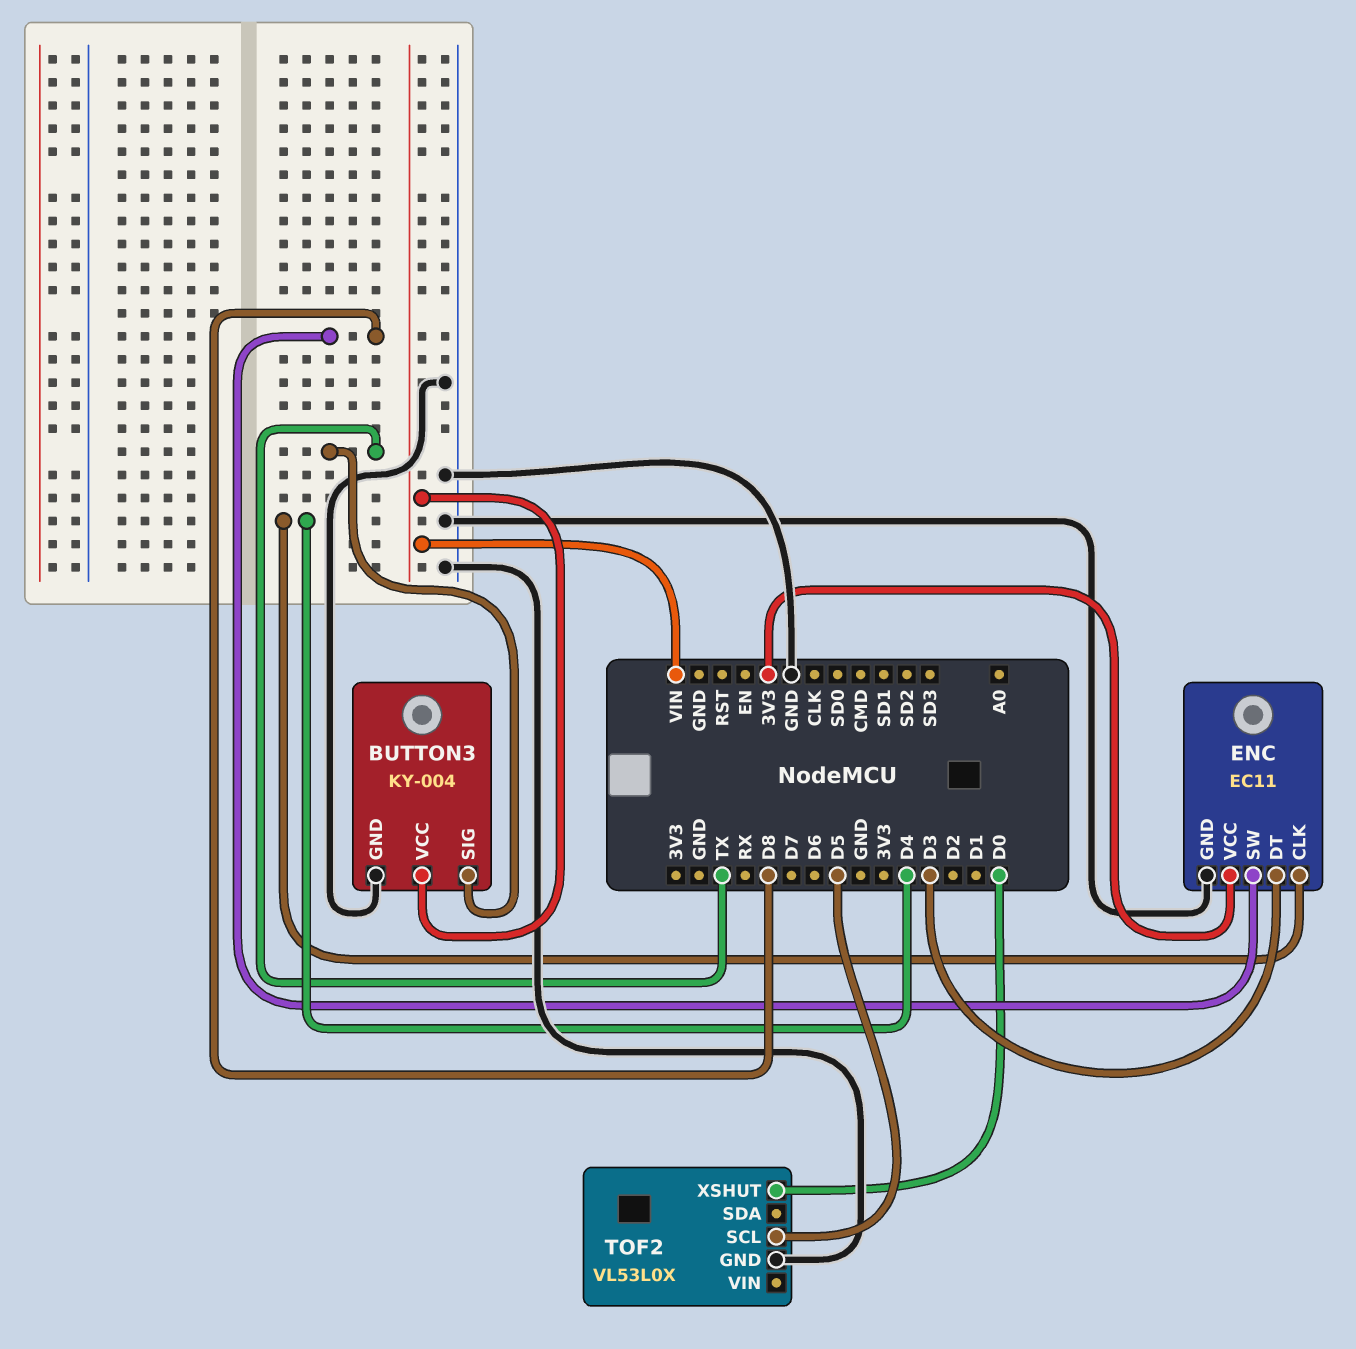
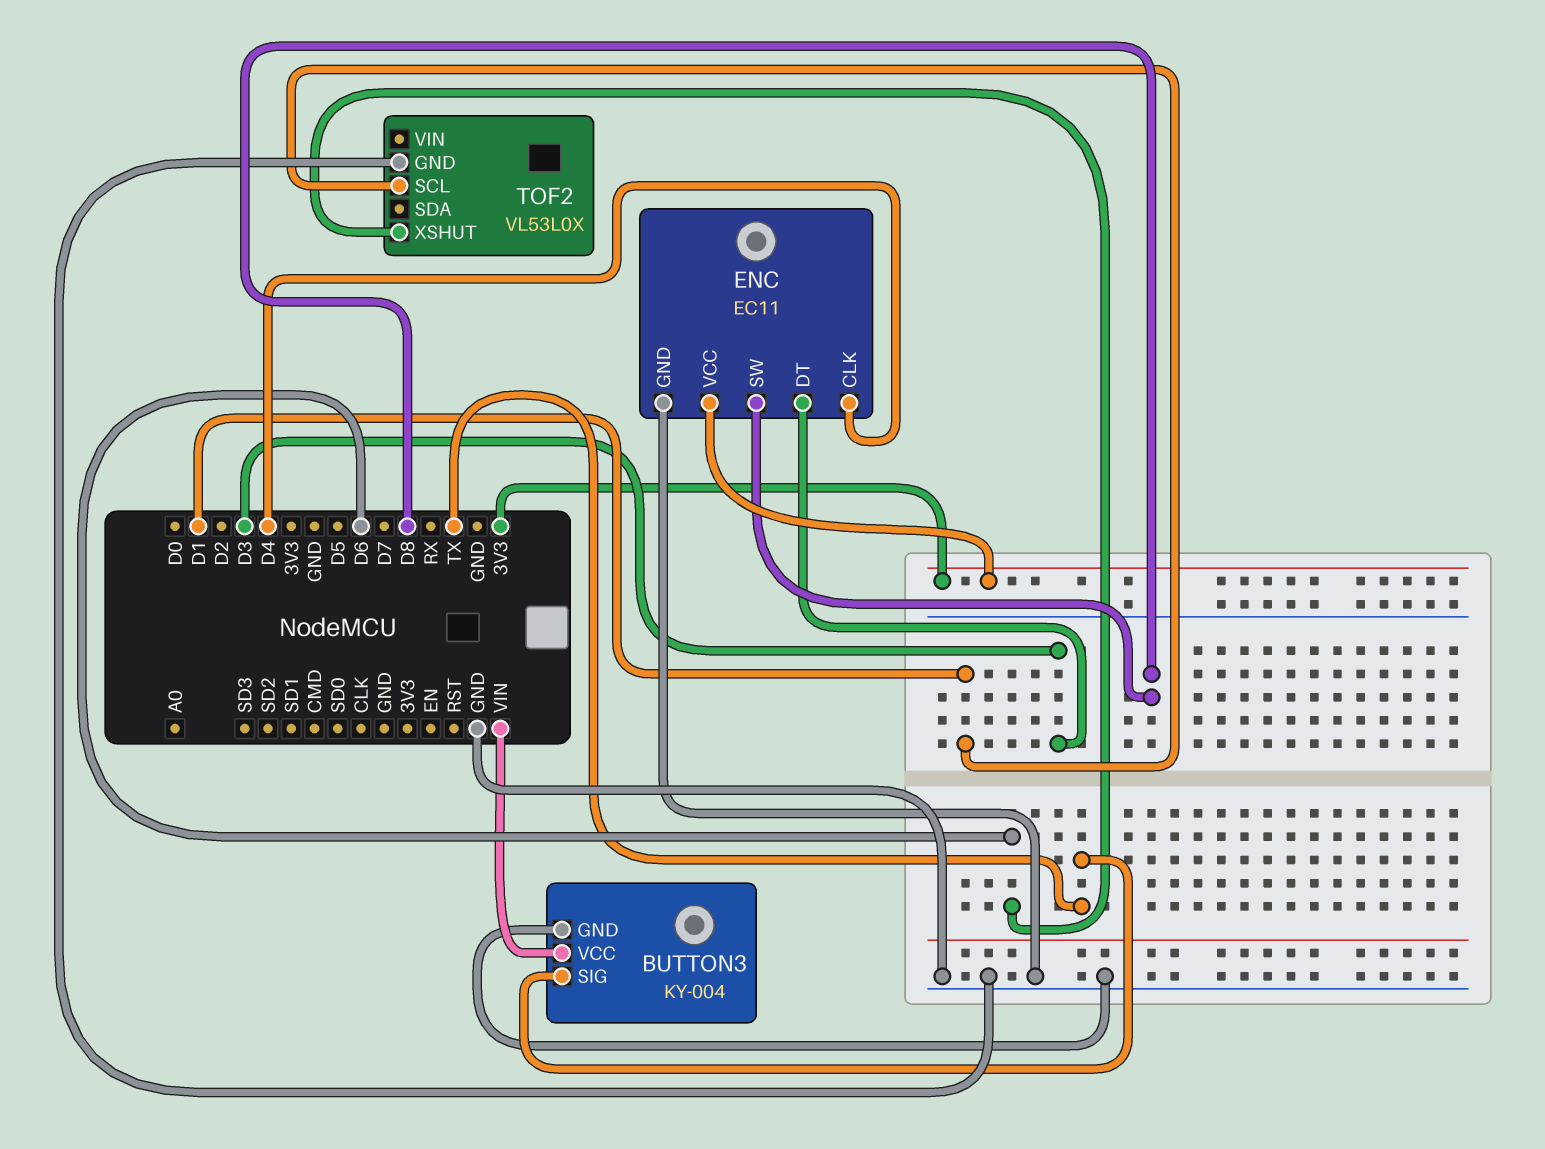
TOF2 pin SCL: D5 -> D1
TOF2 pin XSHUT: D0 -> D6

